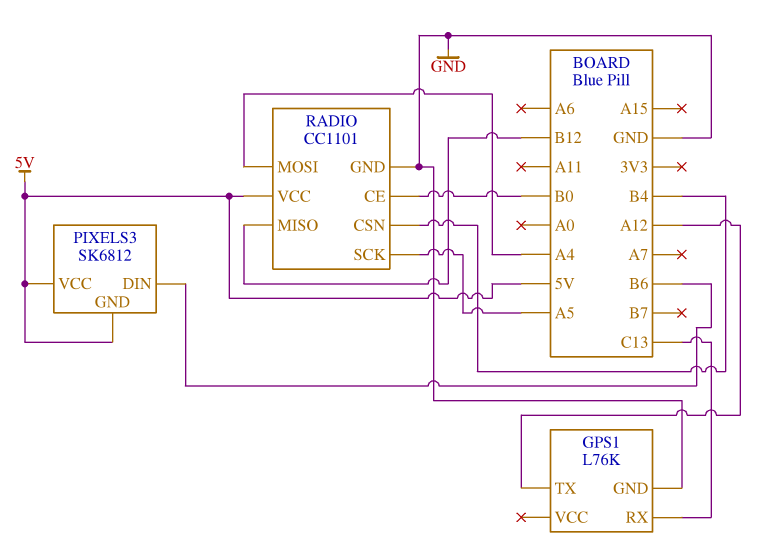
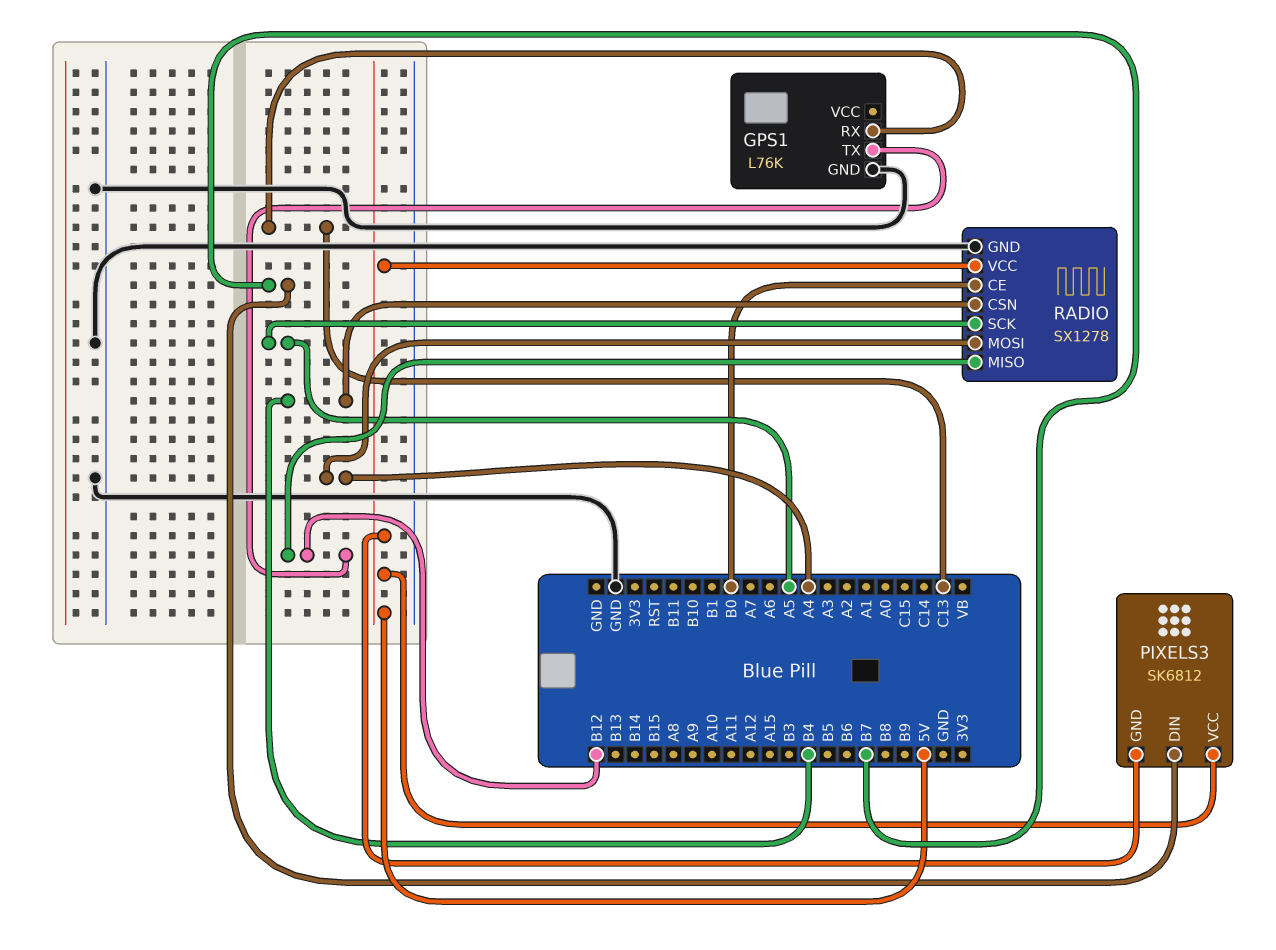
GPS1 pin TX: A12 -> B12
PIXELS3 pin DIN: B6 -> B7
RADIO: CC1101 -> SX1278

